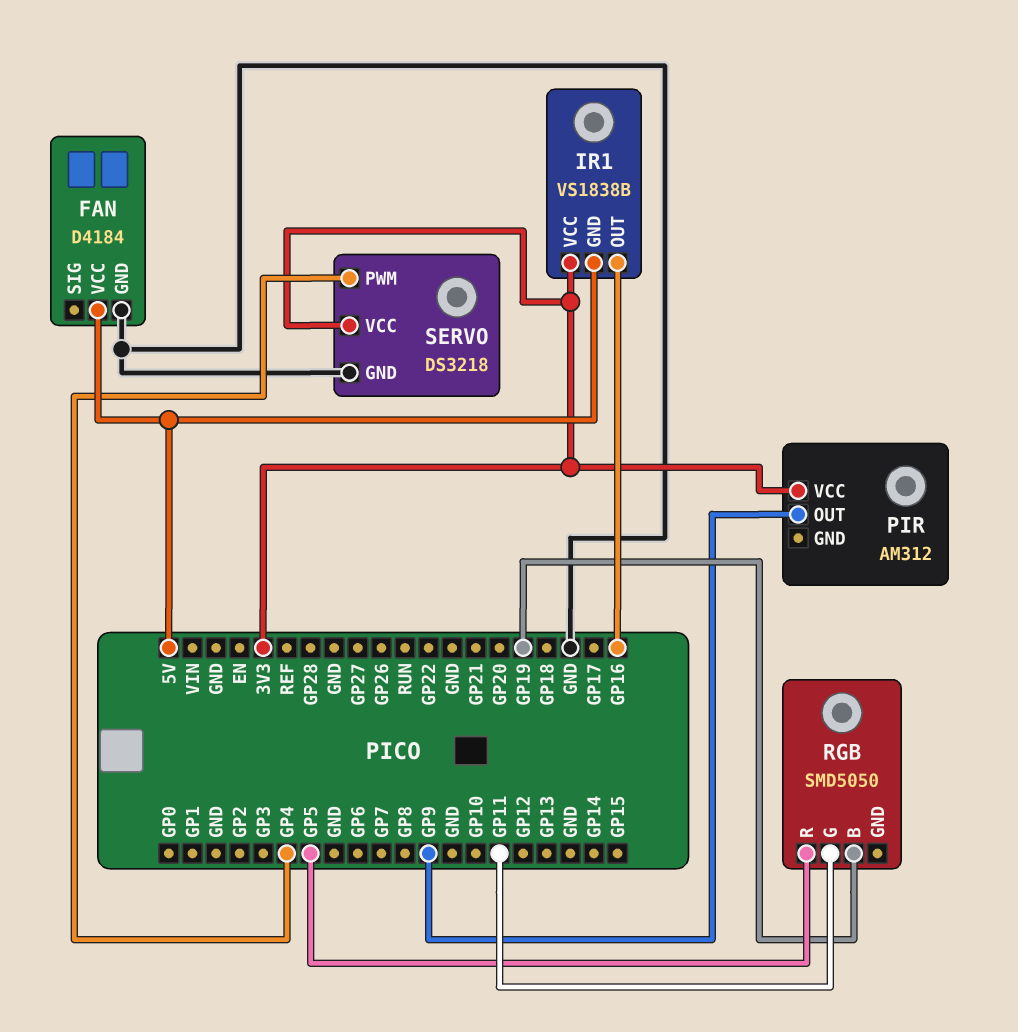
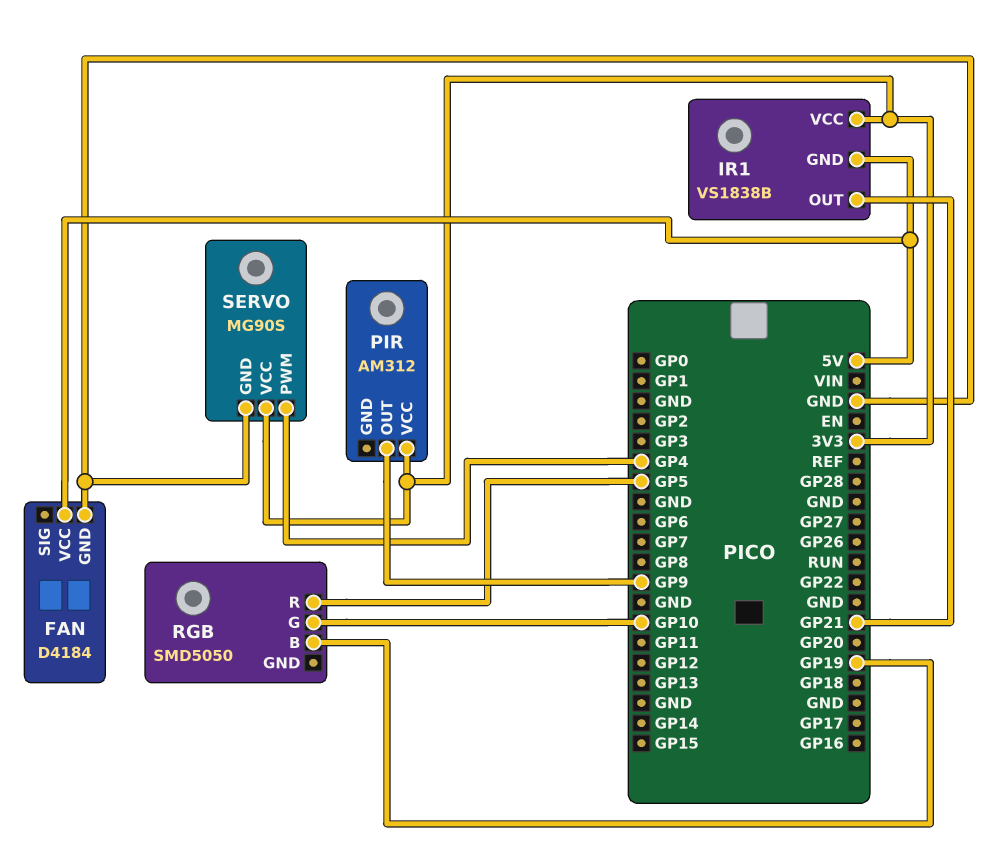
IR1 pin OUT: GP16 -> GP21
RGB pin G: GP11 -> GP10
SERVO: DS3218 -> MG90S

